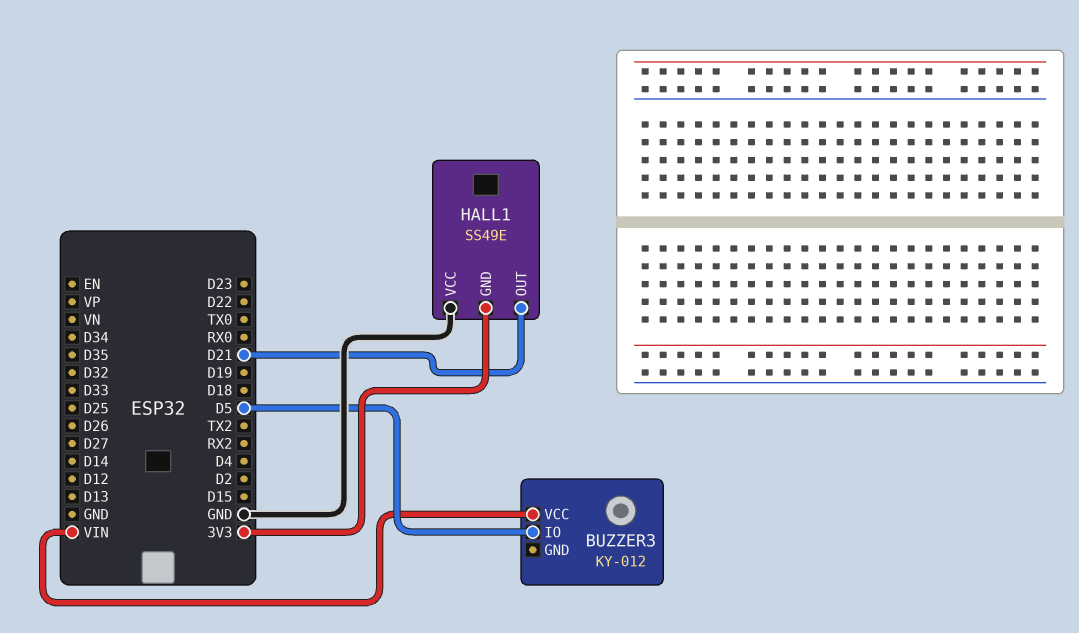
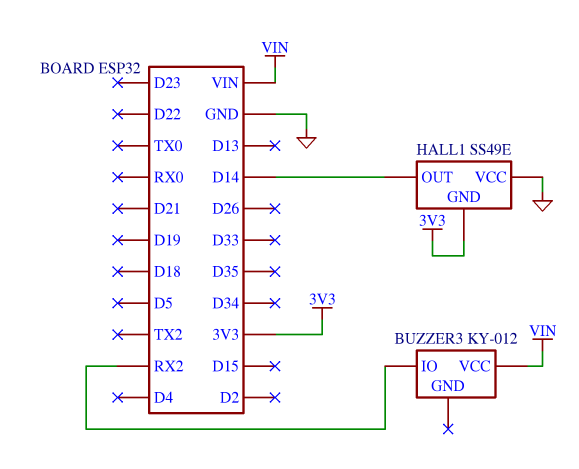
BUZZER3 pin IO: D5 -> RX2
HALL1 pin OUT: D21 -> D14

